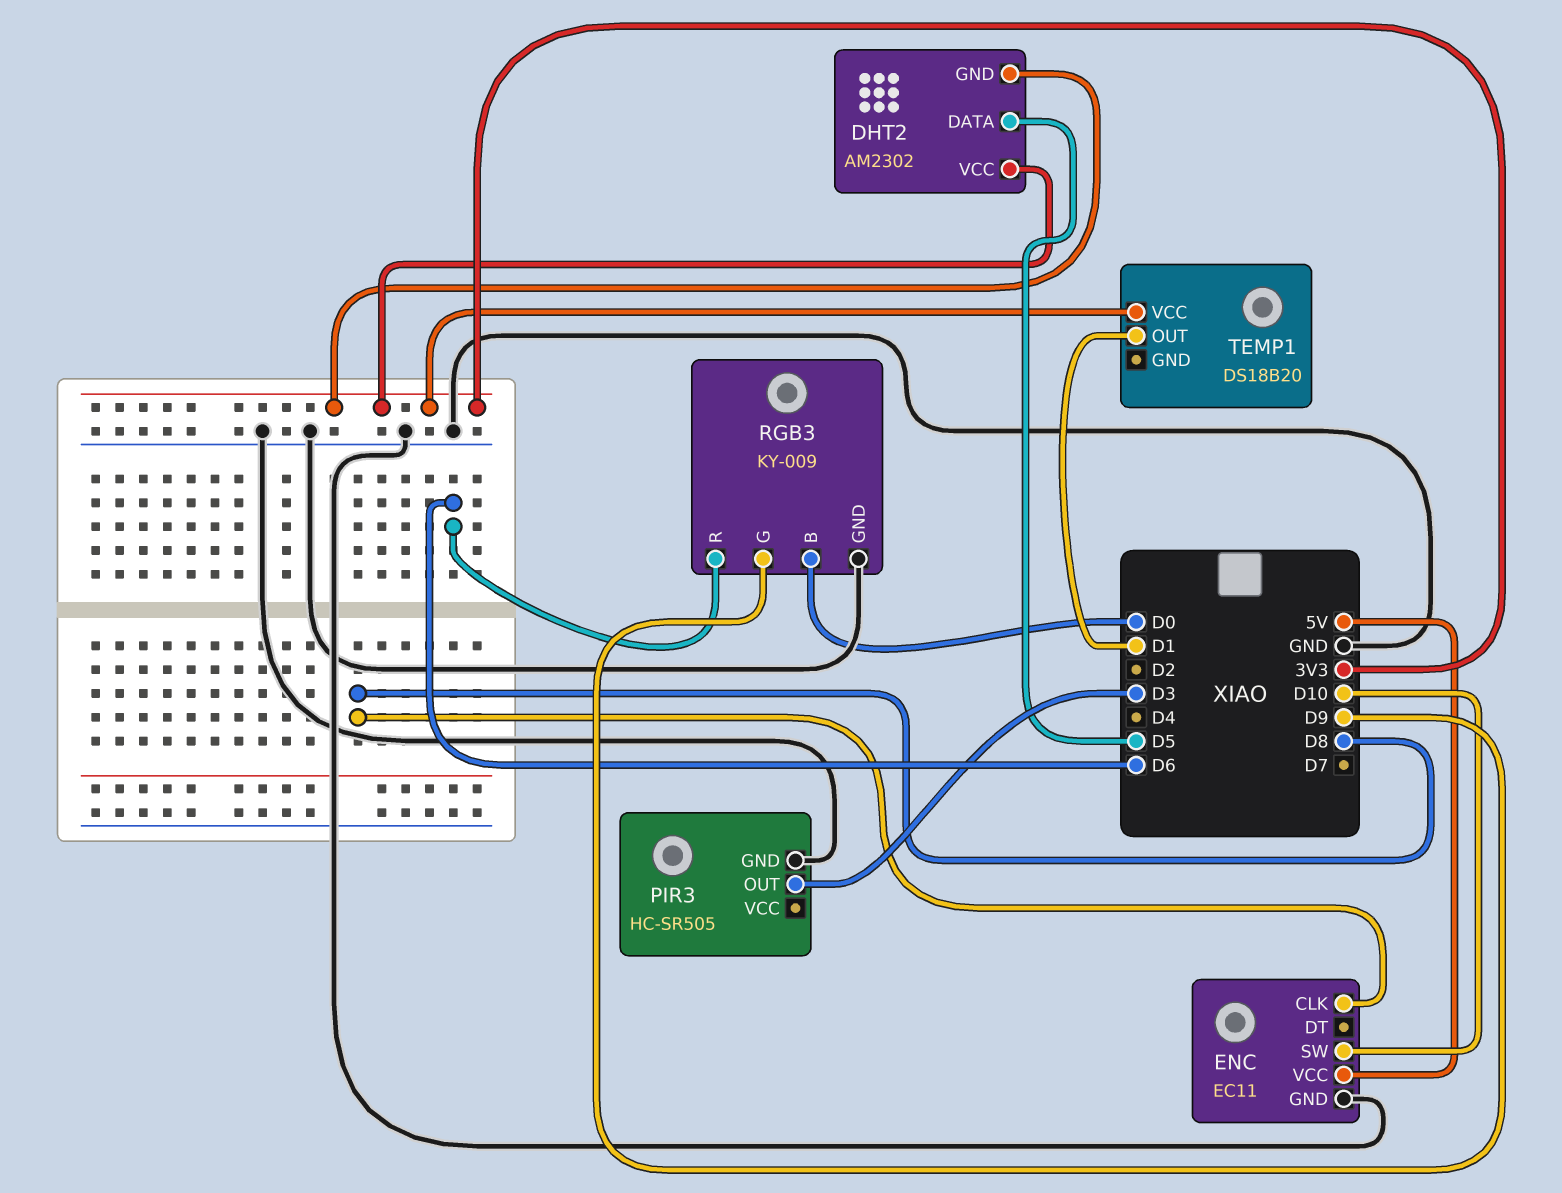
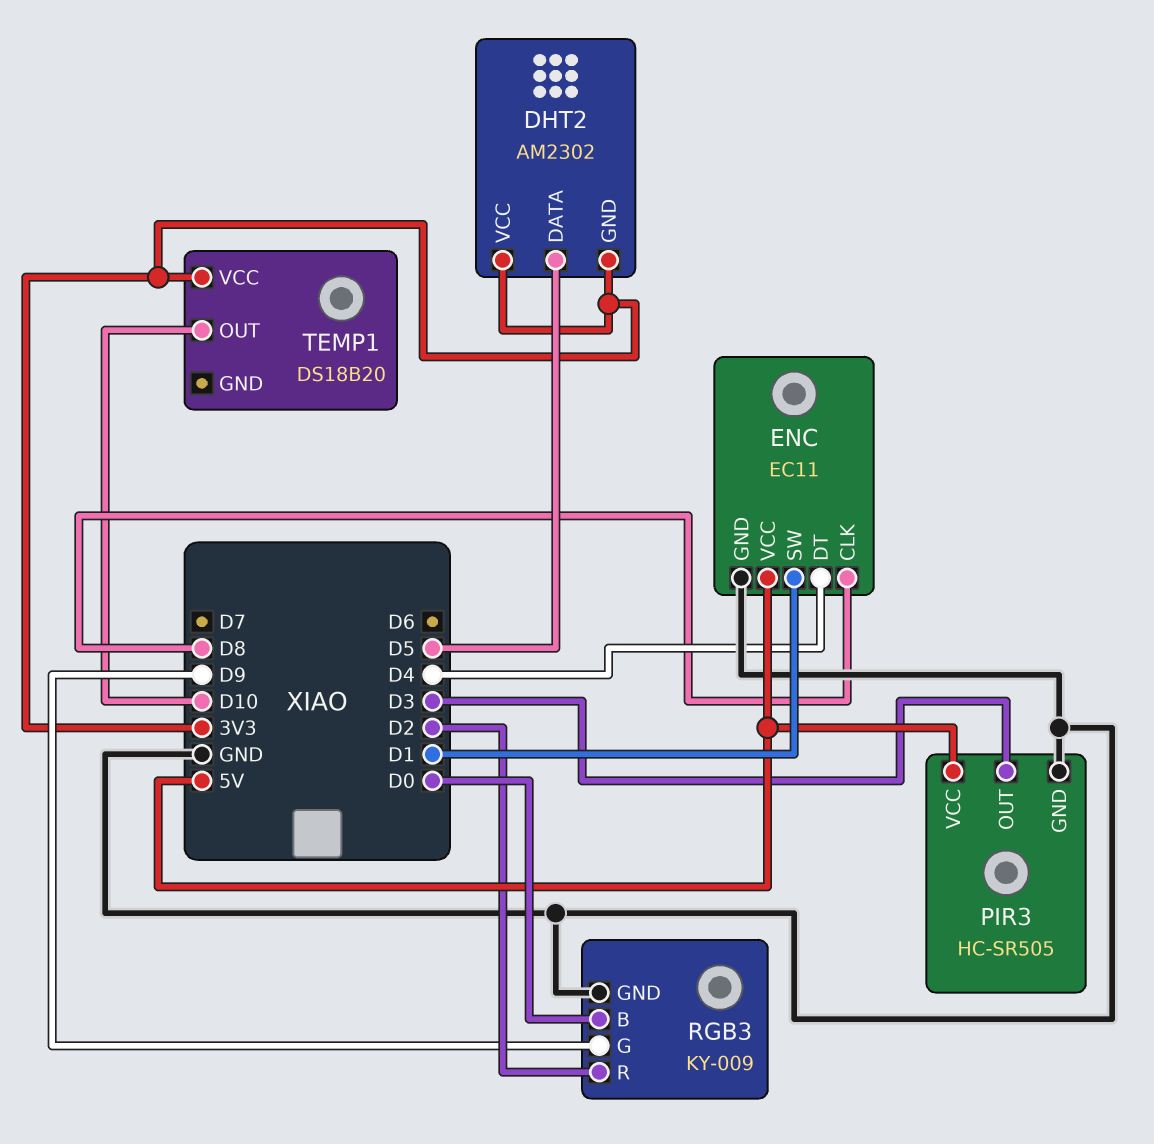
ENC pin DT: none -> D4
ENC pin SW: D10 -> D1
PIR3 pin VCC: none -> 5V
RGB3 pin R: D6 -> D2
TEMP1 pin OUT: D1 -> D10

